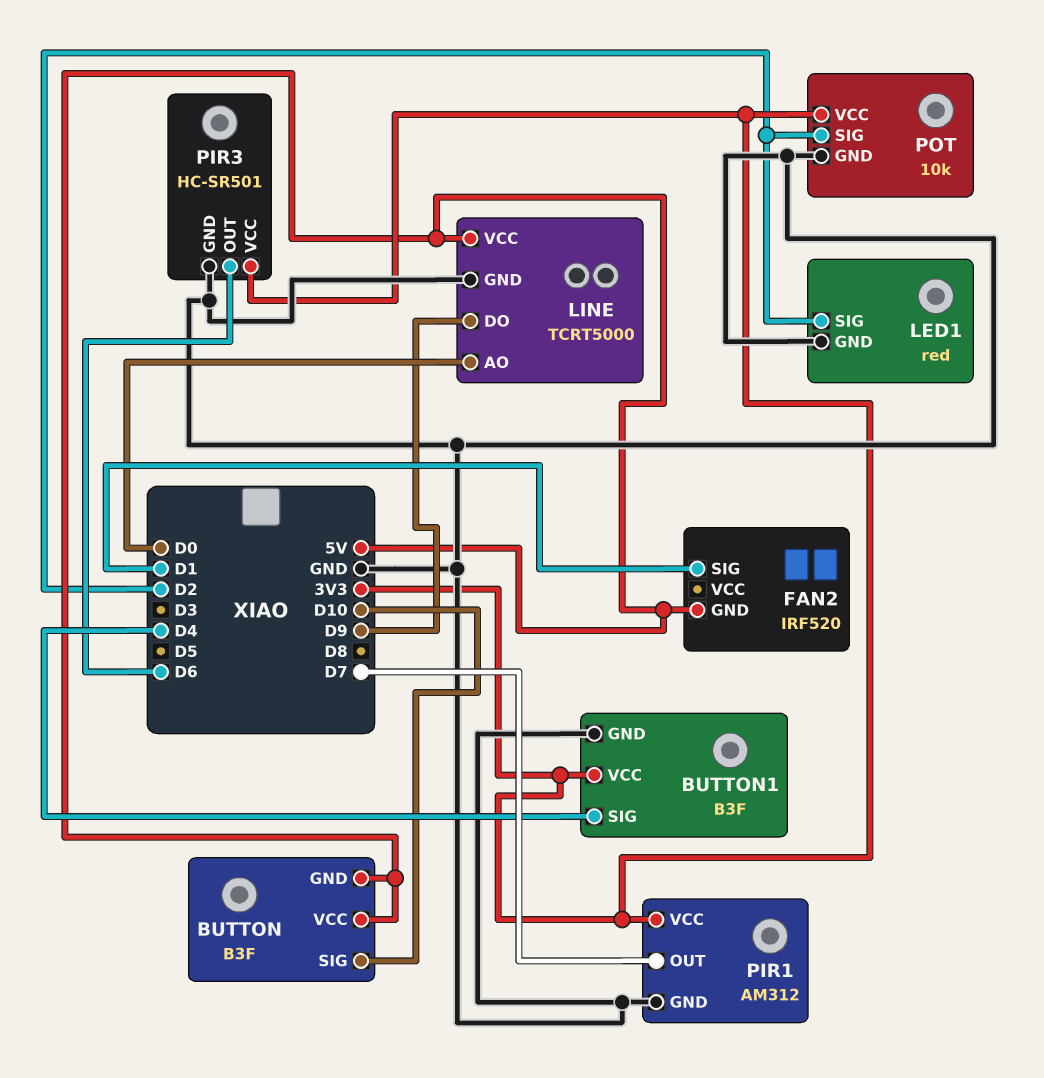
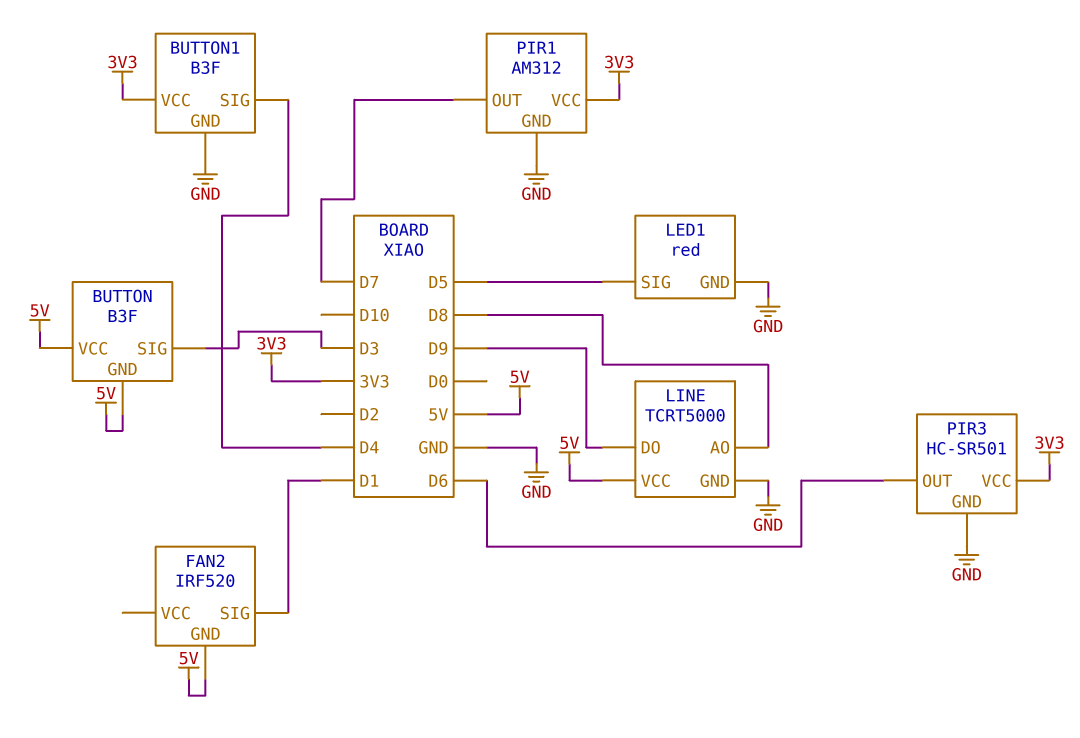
BUTTON pin SIG: D10 -> D3
LED1 pin SIG: D2 -> D5
LINE pin AO: D0 -> D8
POT: 10k -> none
POT pin GND: GND -> none
POT pin SIG: D2 -> none
POT pin VCC: 3V3 -> none

